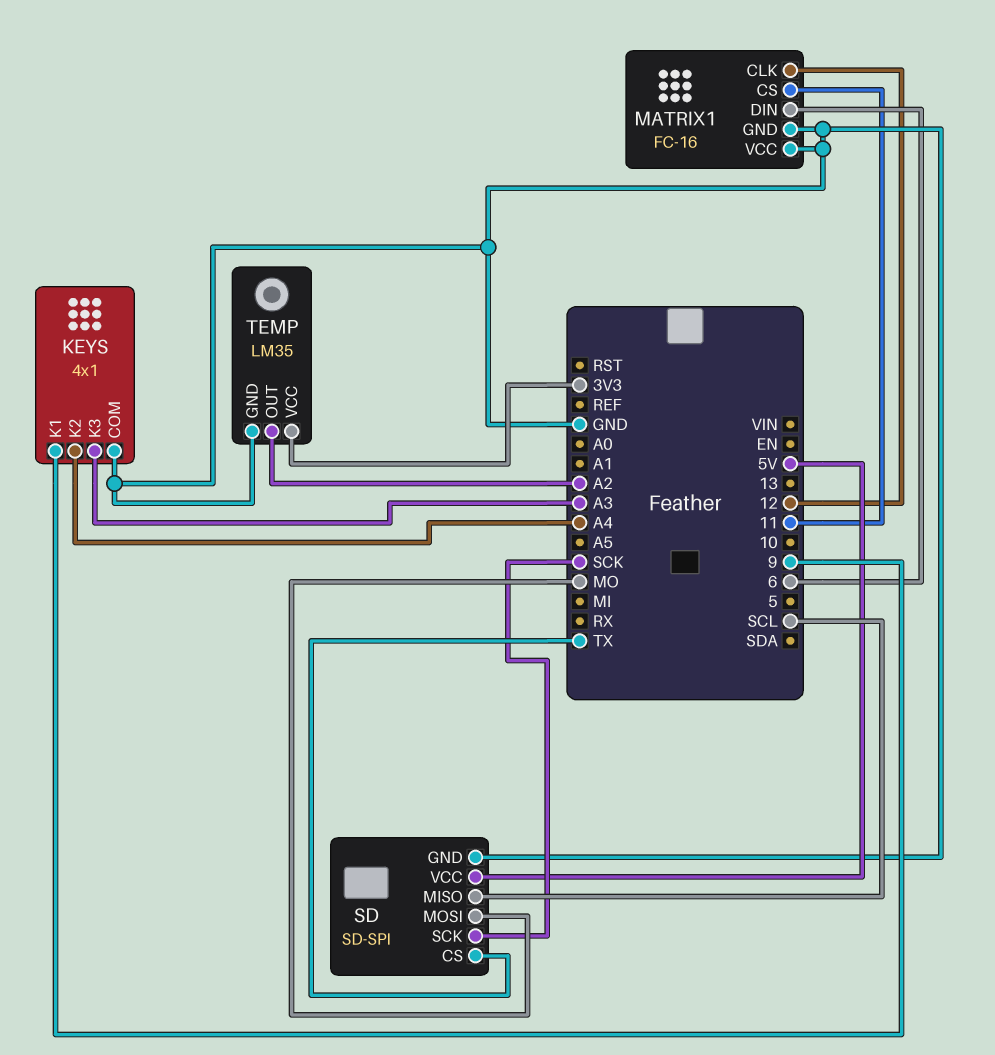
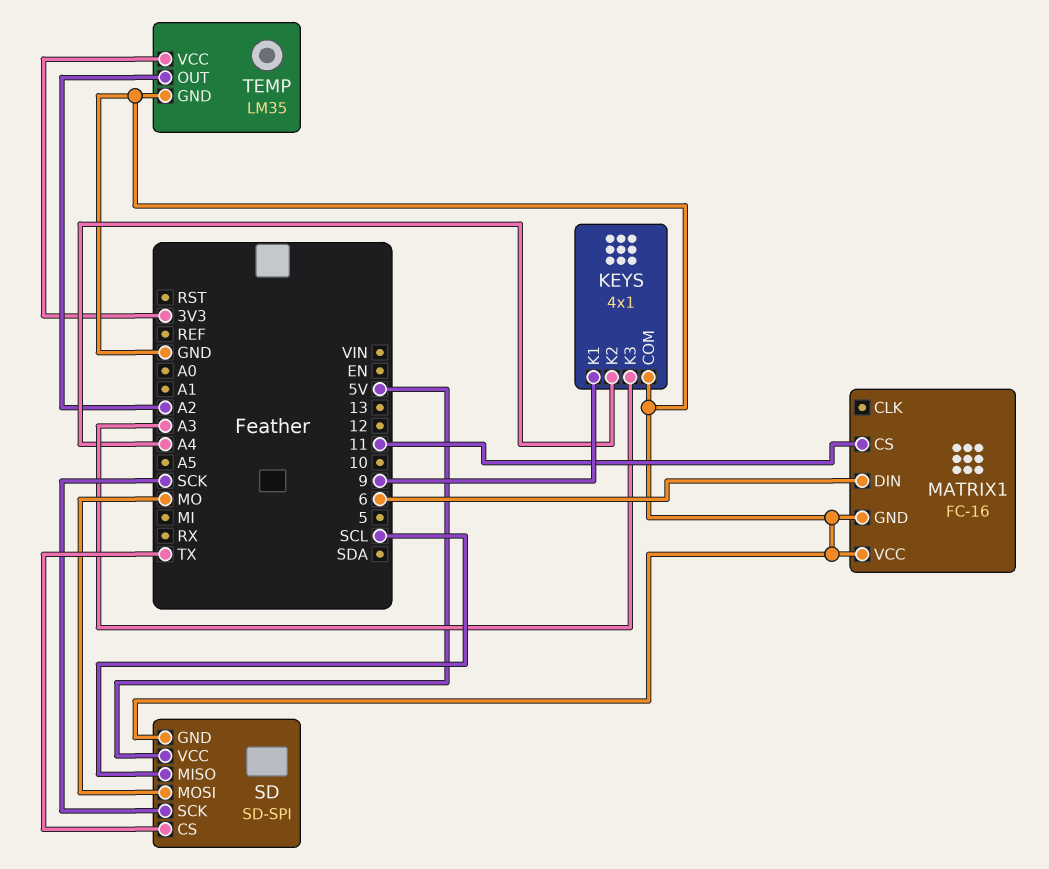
MATRIX1 pin CLK: 12 -> none

